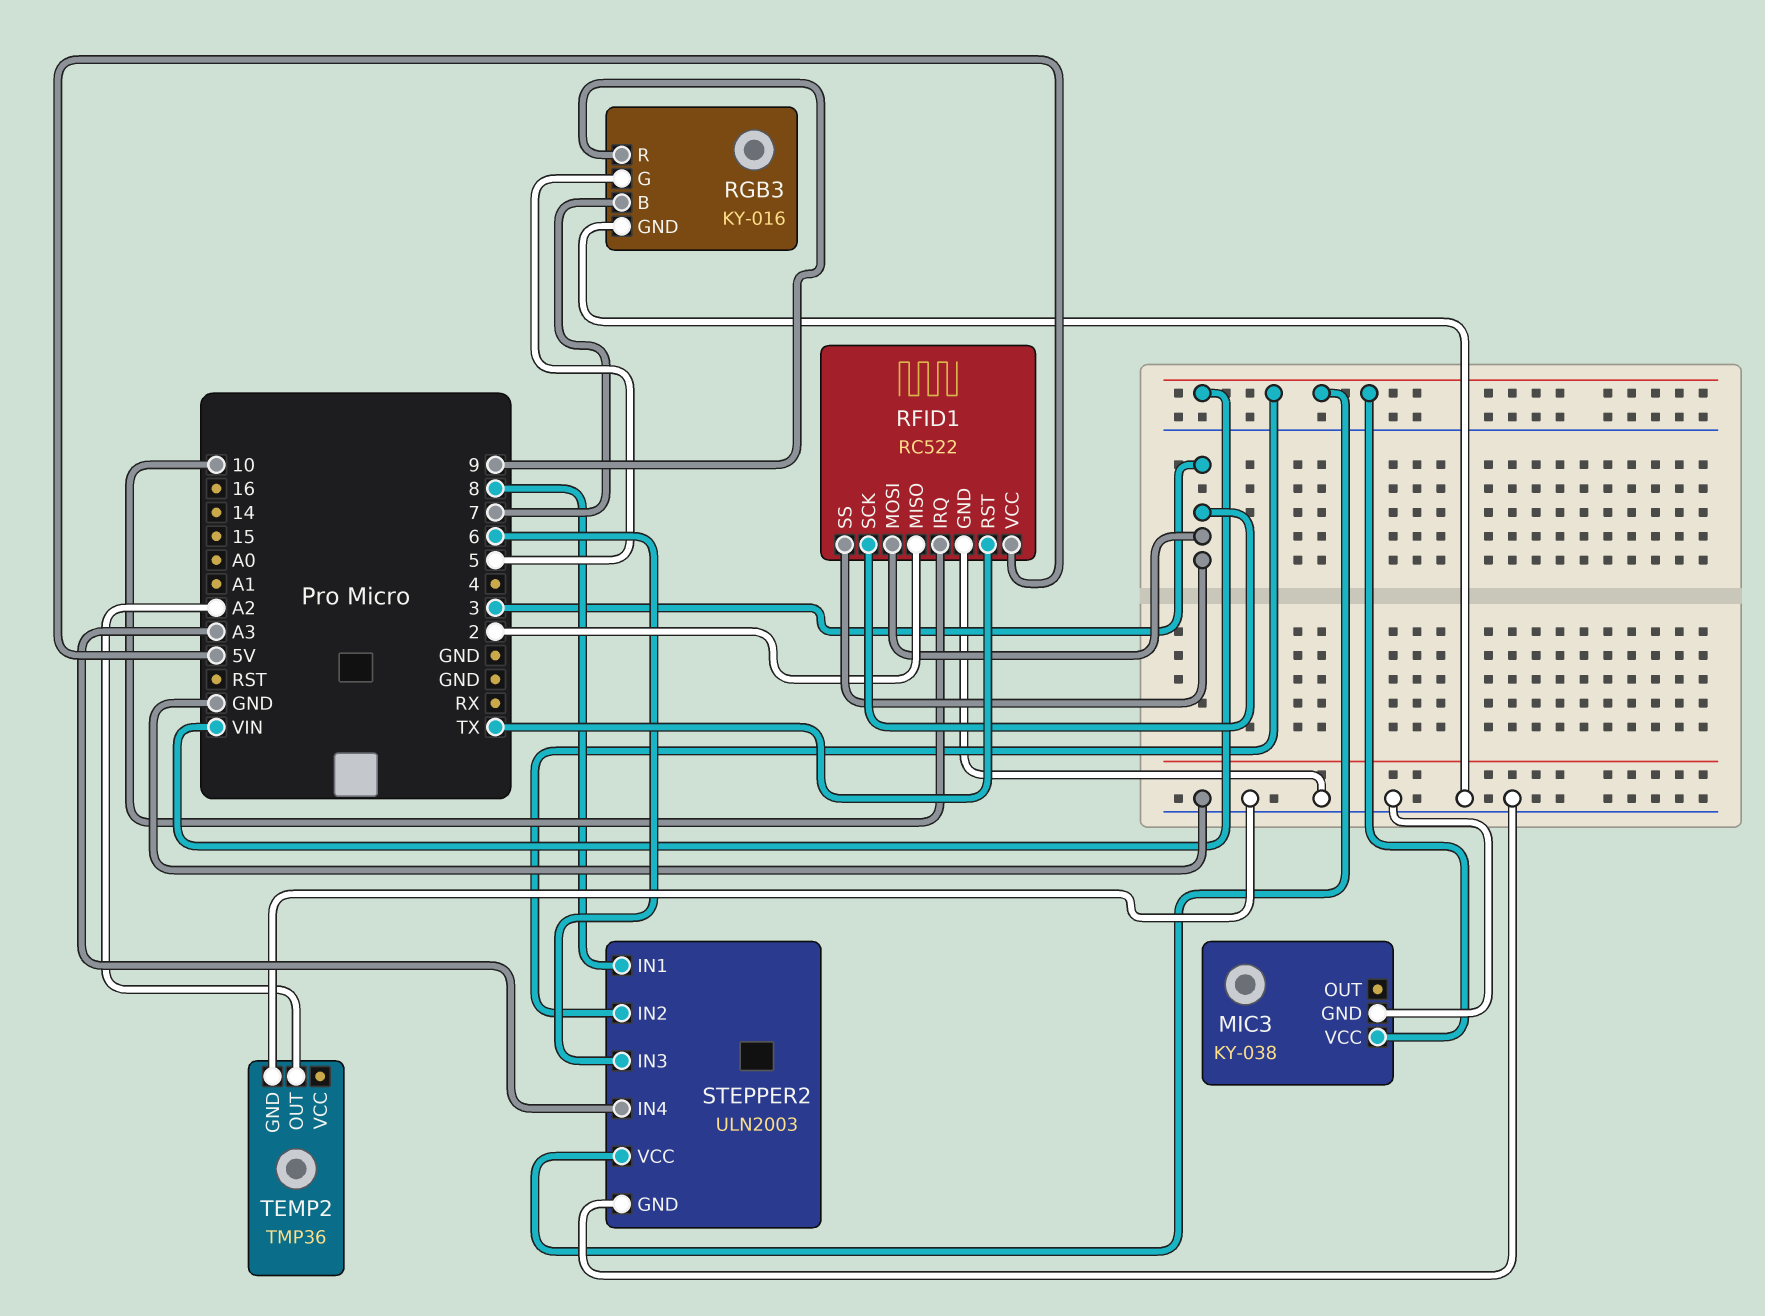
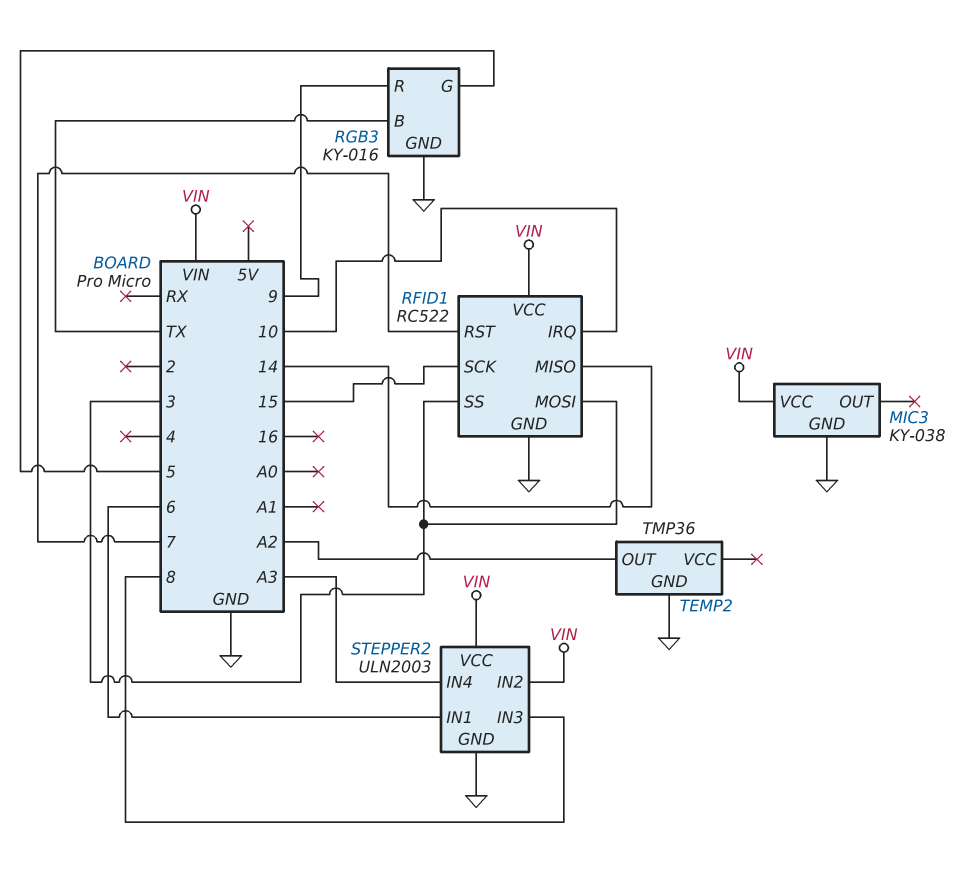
RFID1 pin MISO: 2 -> 14
RFID1 pin RST: TX -> 7
RFID1 pin SCK: 3 -> 15
RFID1 pin VCC: 5V -> VIN
RGB3 pin B: 7 -> TX
STEPPER2 pin IN1: 8 -> 6
STEPPER2 pin IN3: 6 -> 8

